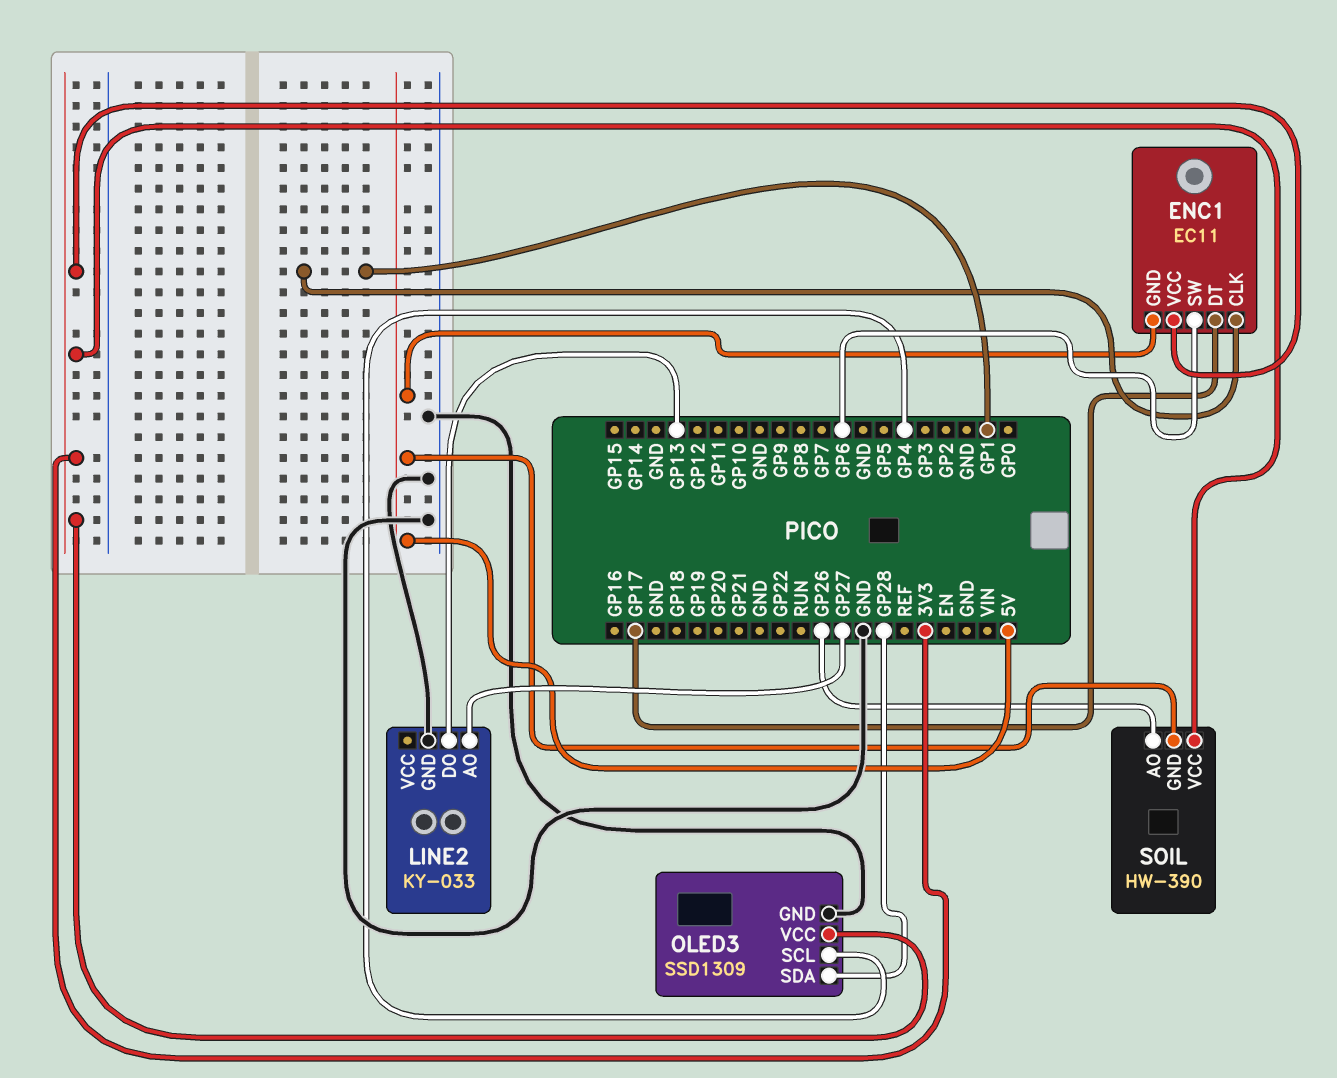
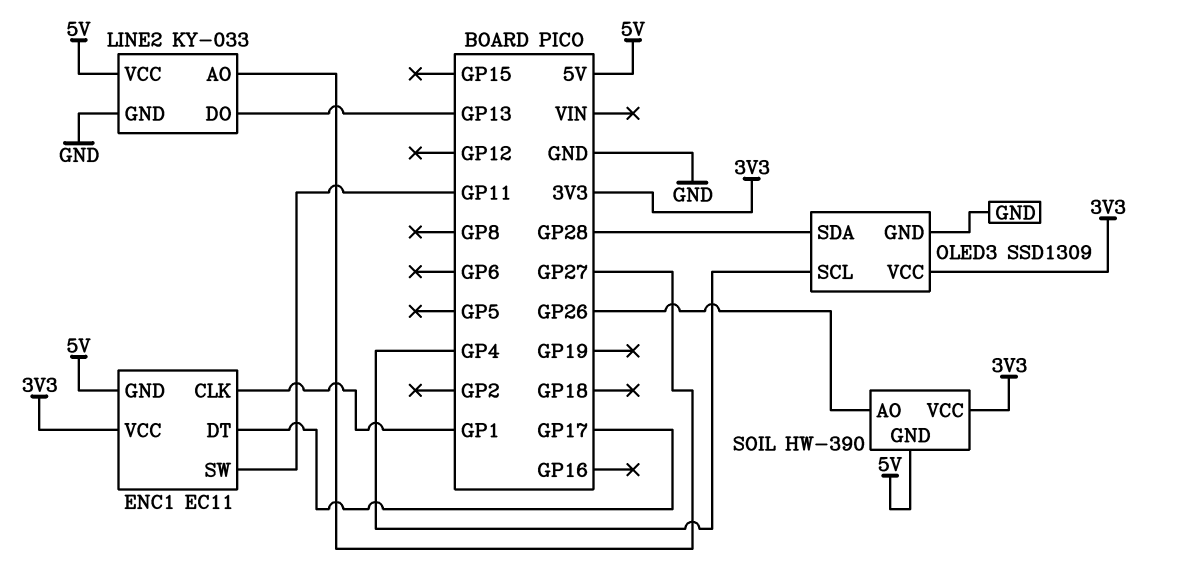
ENC1 pin SW: GP6 -> GP11
LINE2 pin VCC: none -> 5V

